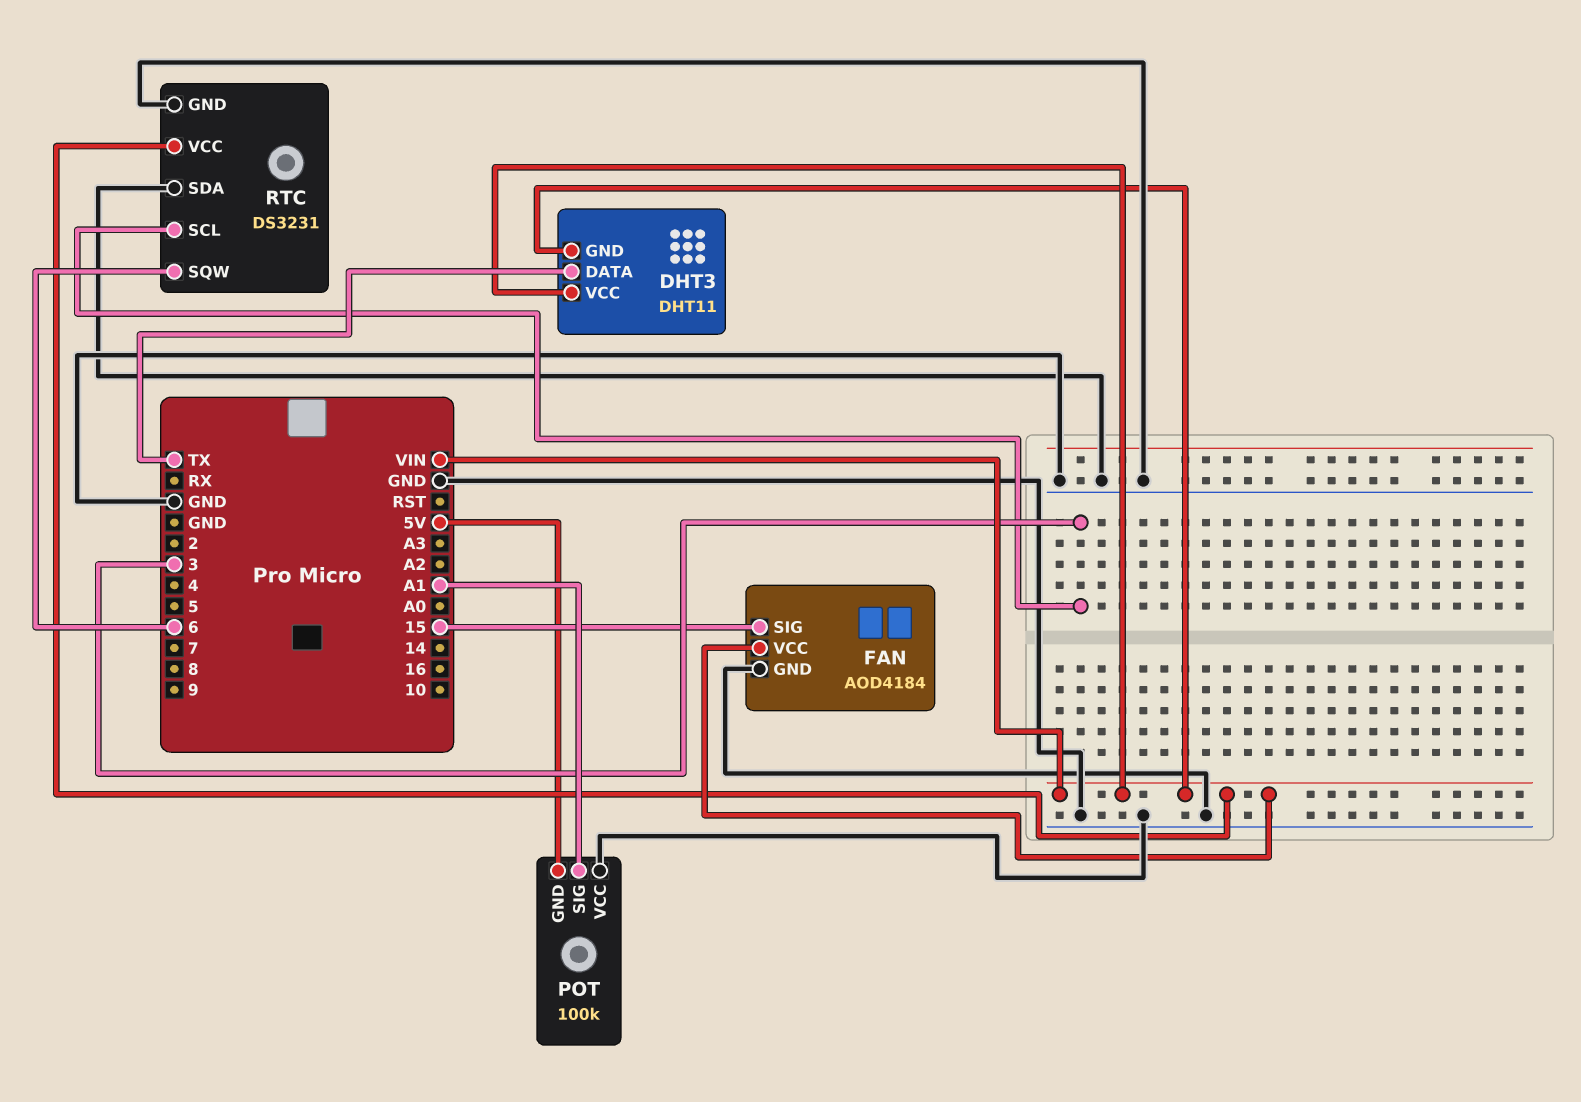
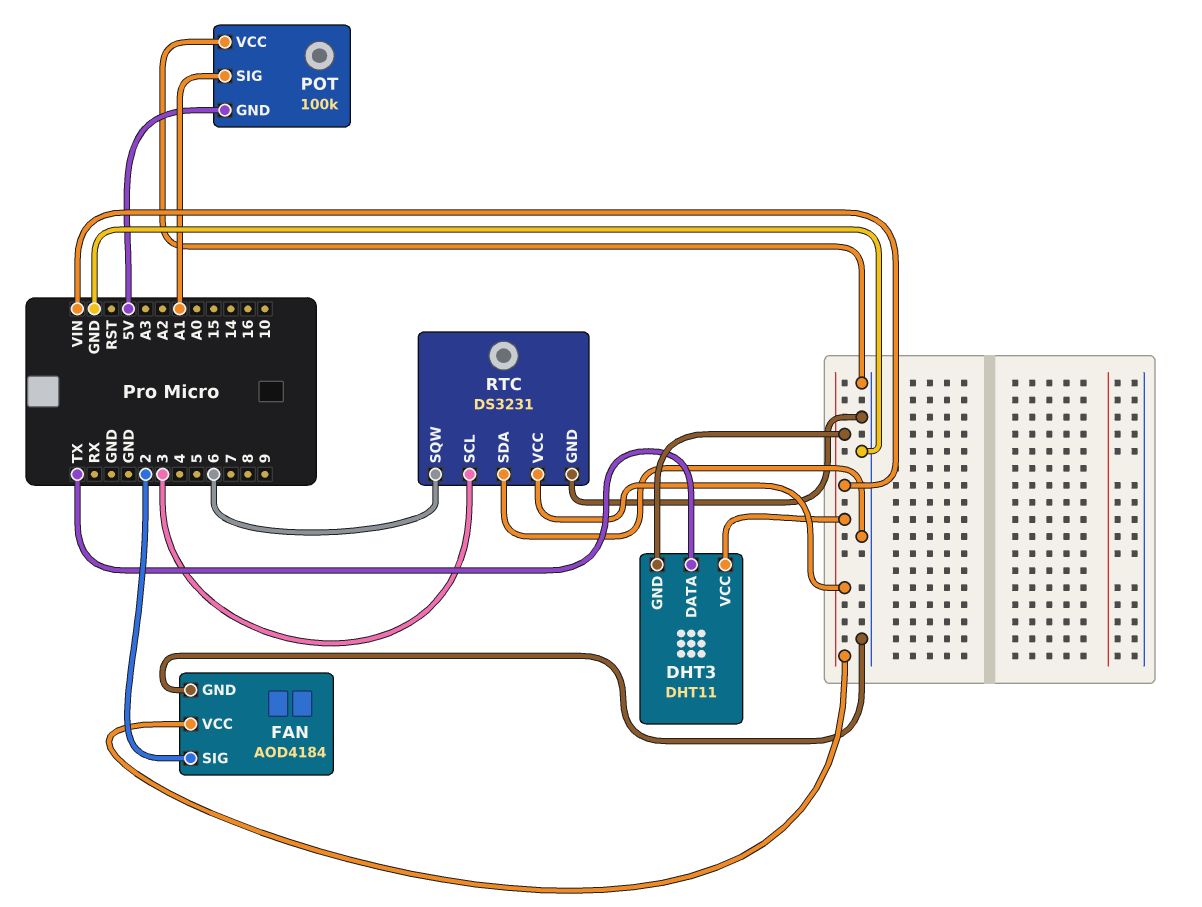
FAN pin SIG: 15 -> 2

